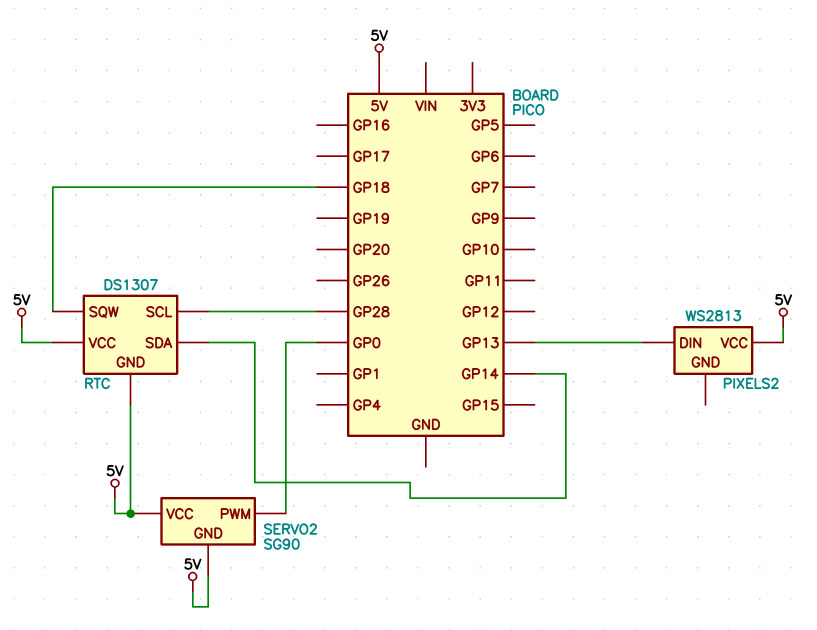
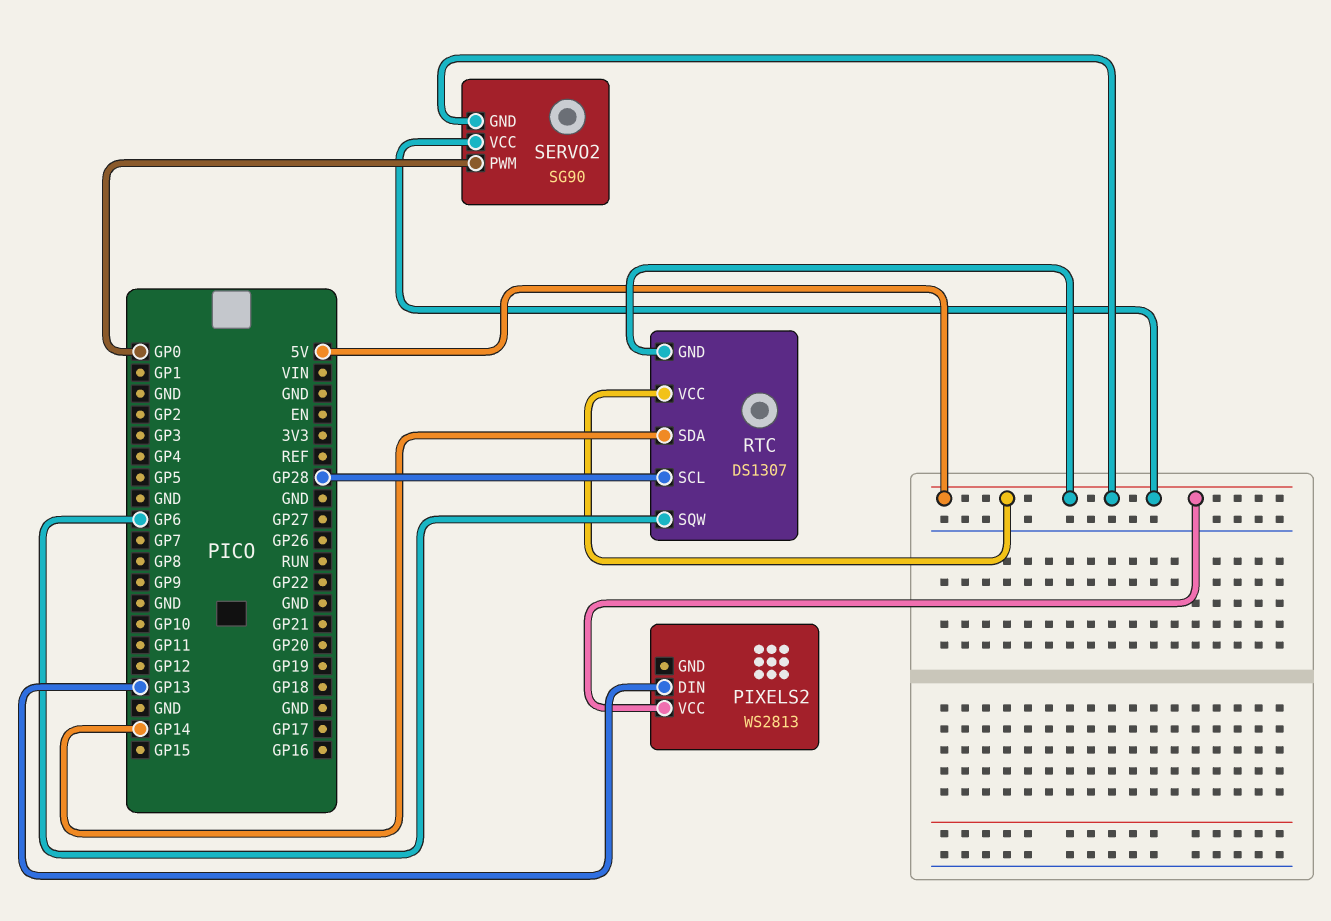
RTC pin SQW: GP18 -> GP6

